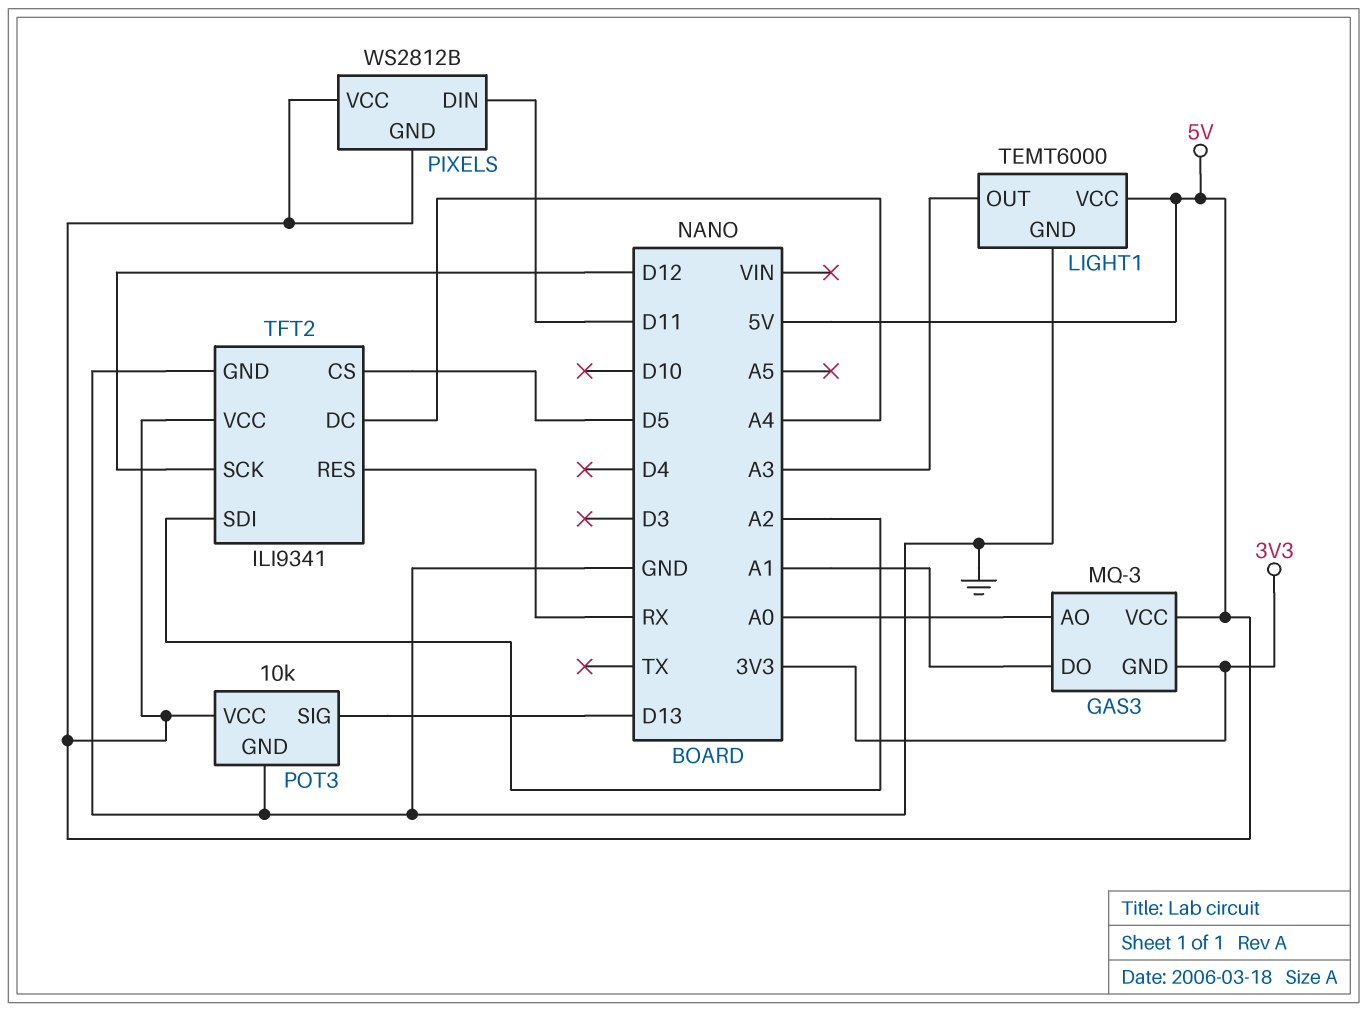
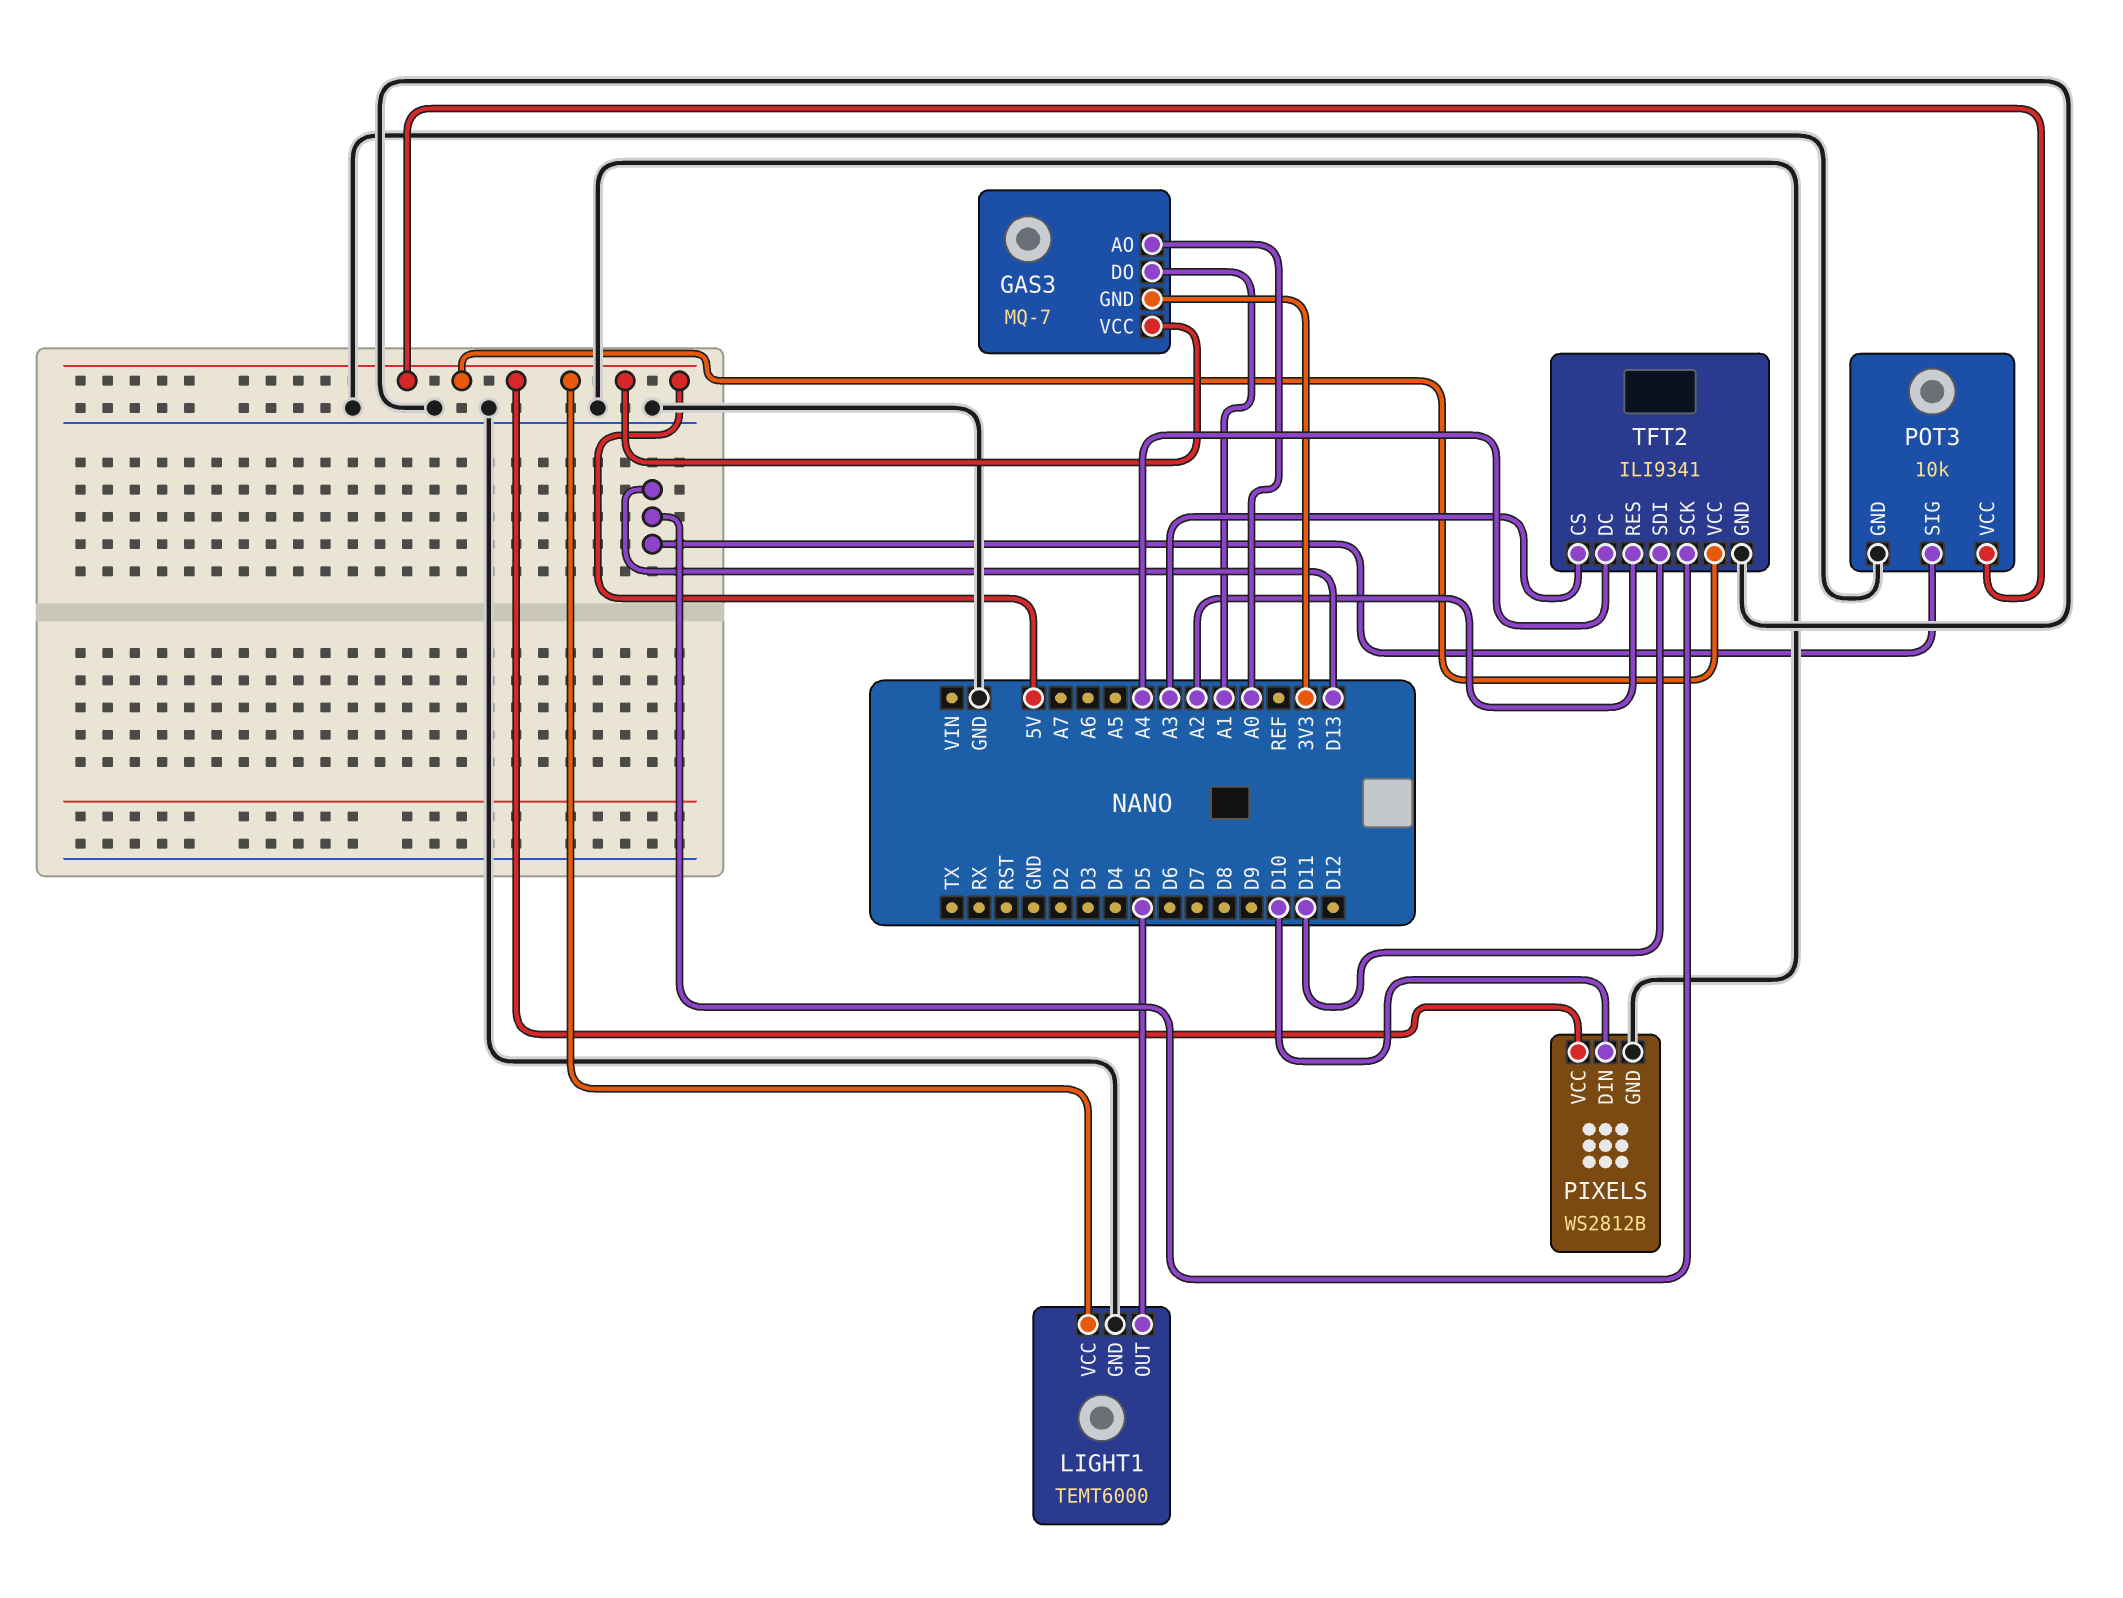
GAS3: MQ-3 -> MQ-7
LIGHT1 pin OUT: A3 -> D5
PIXELS pin DIN: D11 -> D10
PIXELS pin GND: 5V -> GND
TFT2 pin CS: D5 -> A3
TFT2 pin RES: RX -> A2
TFT2 pin SCK: D12 -> D13
TFT2 pin SDI: A2 -> D11

